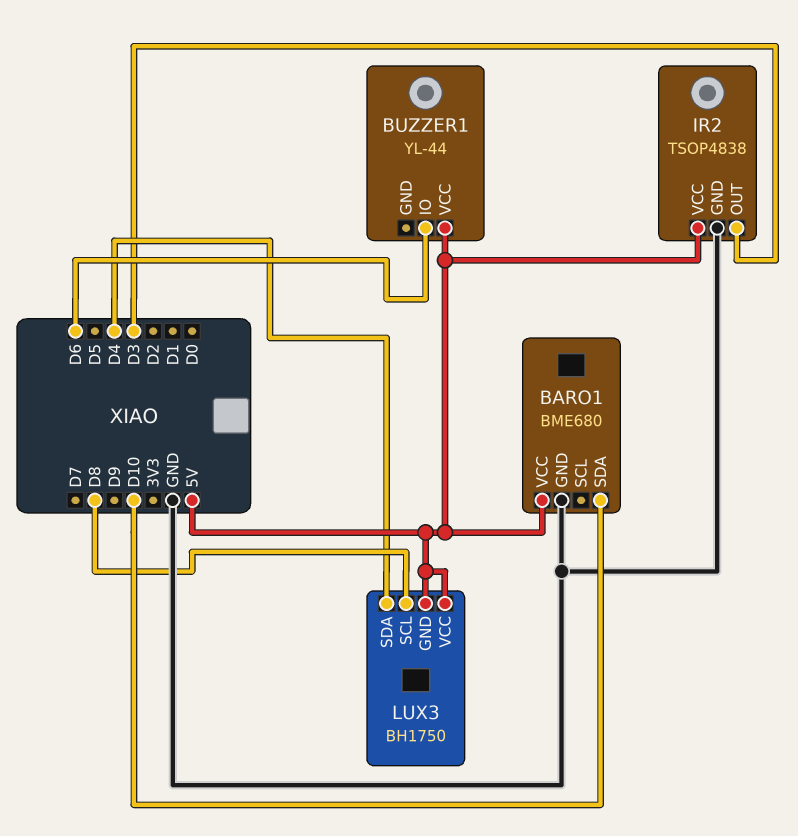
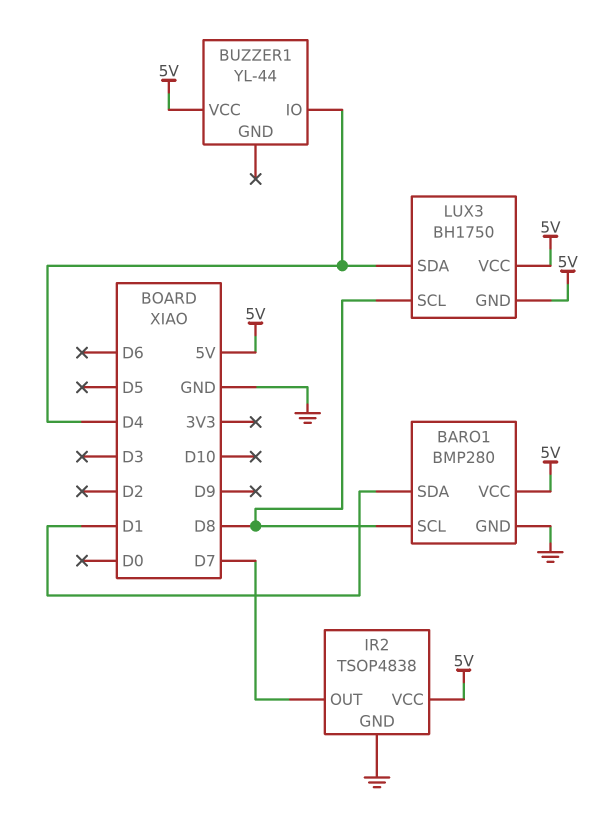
BARO1: BME680 -> BMP280
BARO1 pin SCL: none -> D8
BARO1 pin SDA: D10 -> D1
BUZZER1 pin IO: D6 -> D4
IR2 pin OUT: D3 -> D7

